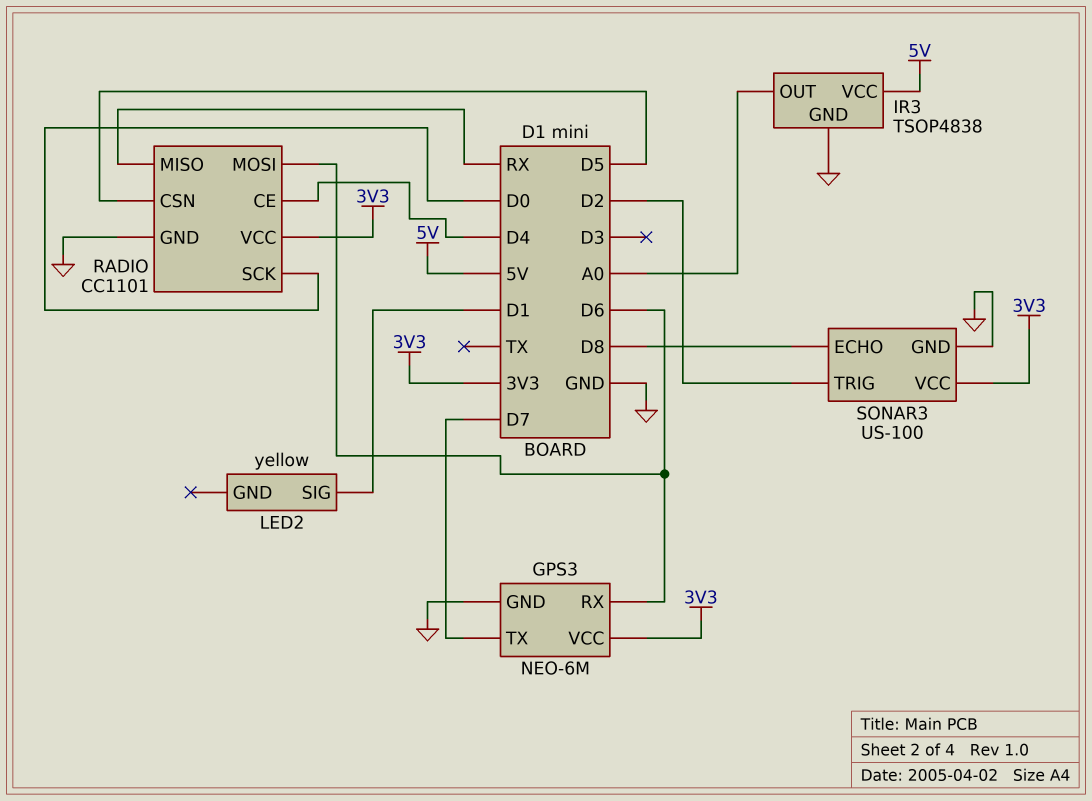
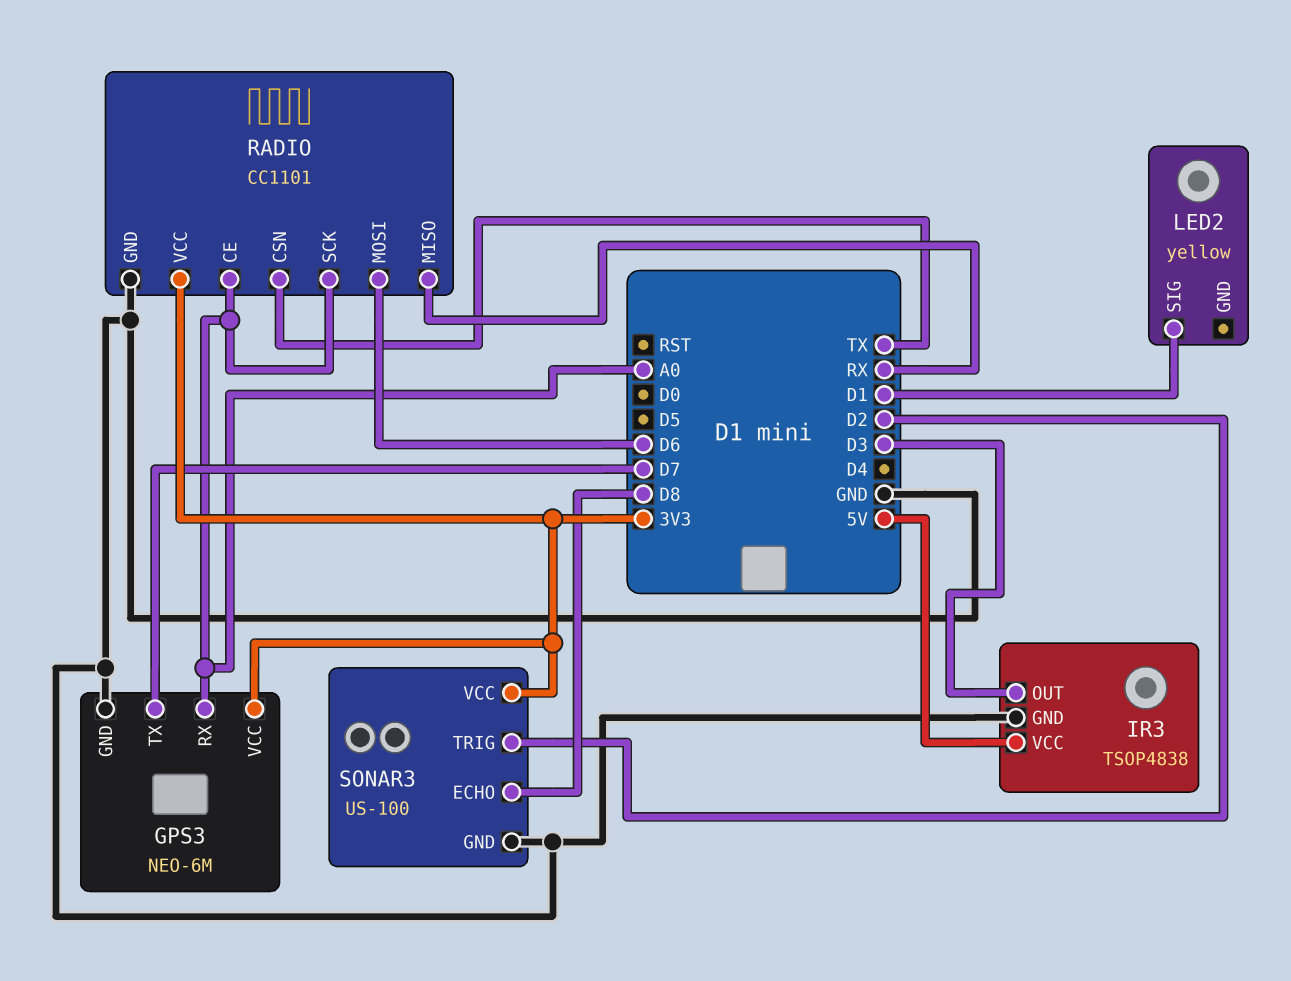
GPS3 pin RX: D6 -> A0
IR3 pin OUT: A0 -> D3
RADIO pin CE: D4 -> A0
RADIO pin CSN: D5 -> TX
RADIO pin SCK: D0 -> A0

